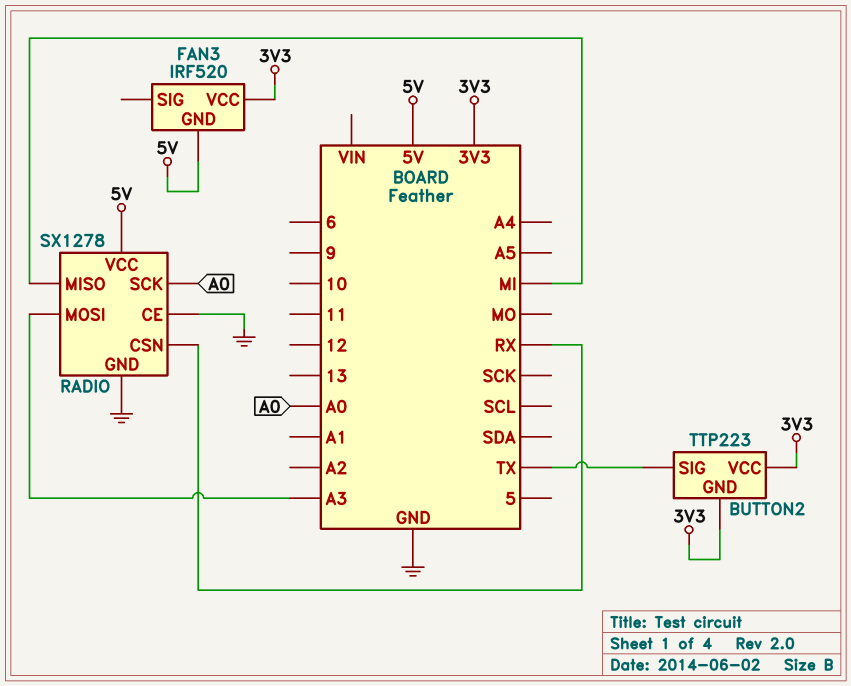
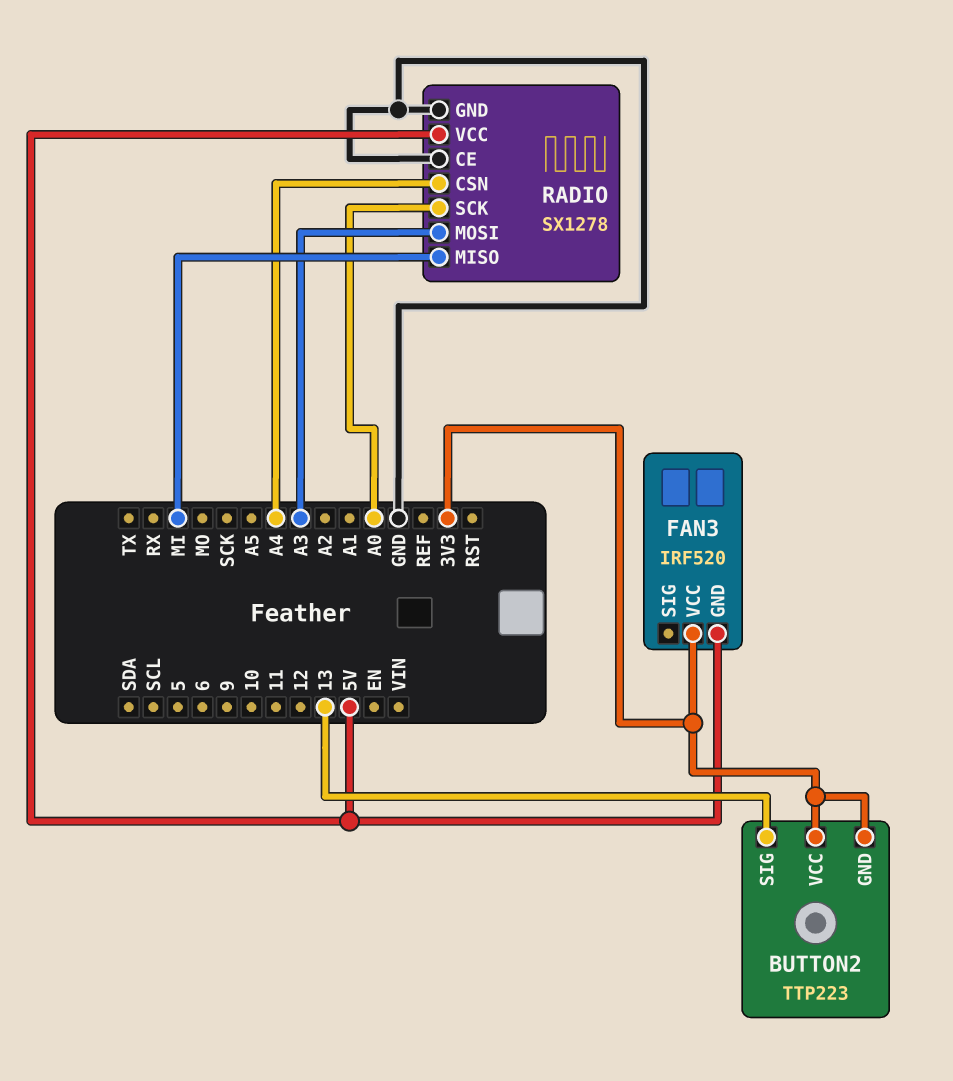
BUTTON2 pin SIG: TX -> 13
RADIO pin CSN: RX -> A4

